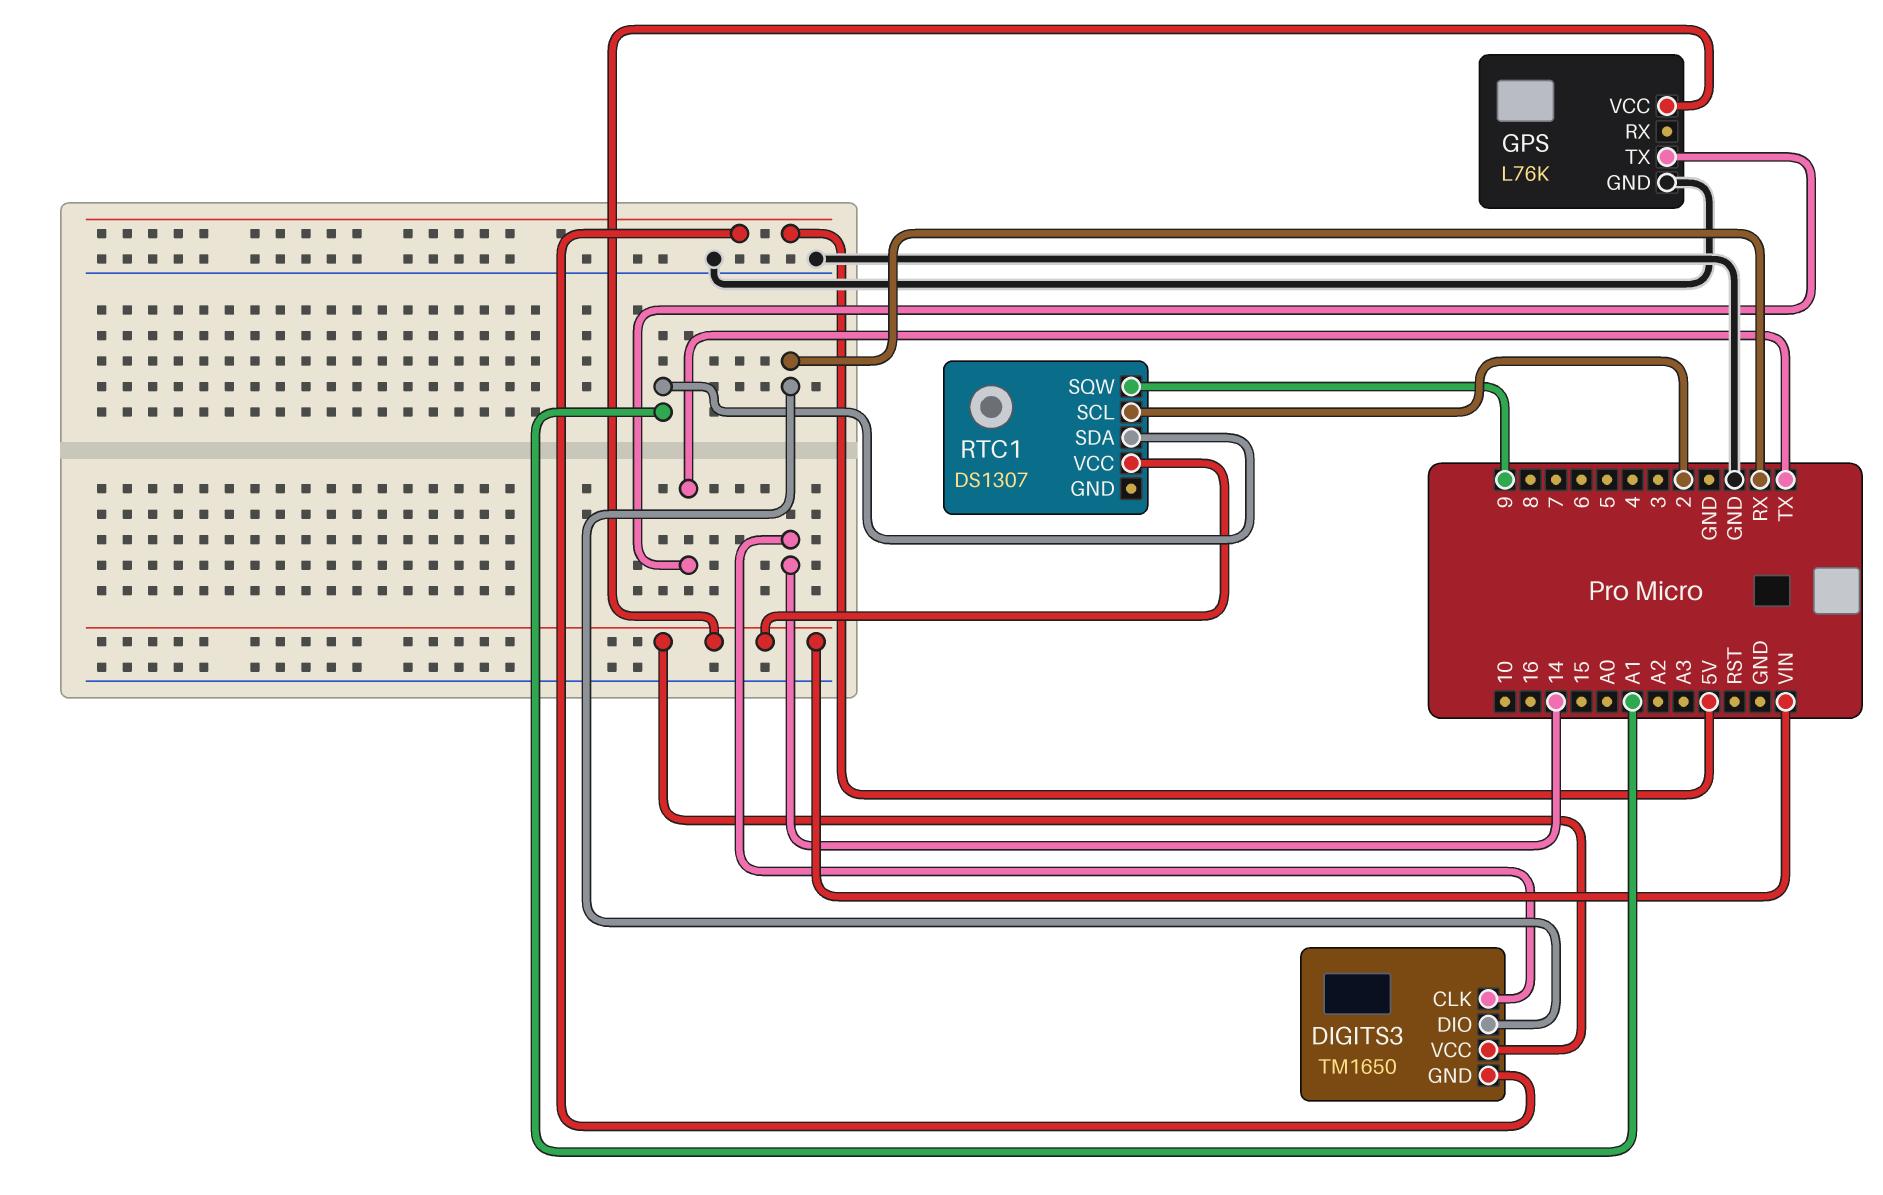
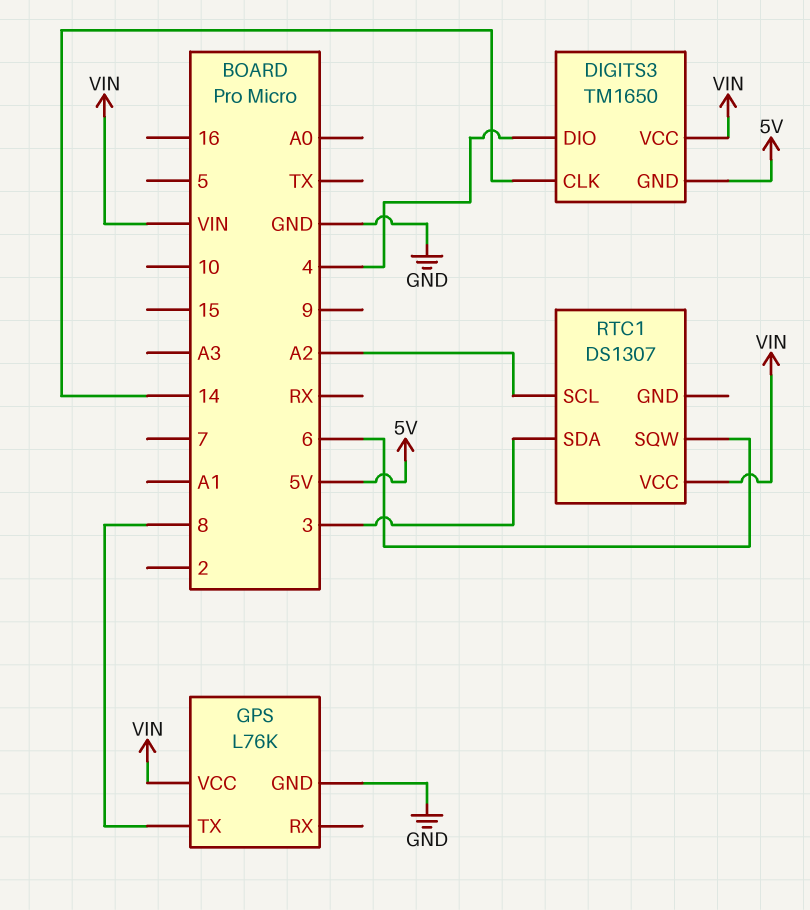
DIGITS3 pin DIO: RX -> 4
GPS pin TX: TX -> 8
RTC1 pin SCL: 2 -> A2
RTC1 pin SDA: A1 -> 3
RTC1 pin SQW: 9 -> 6

